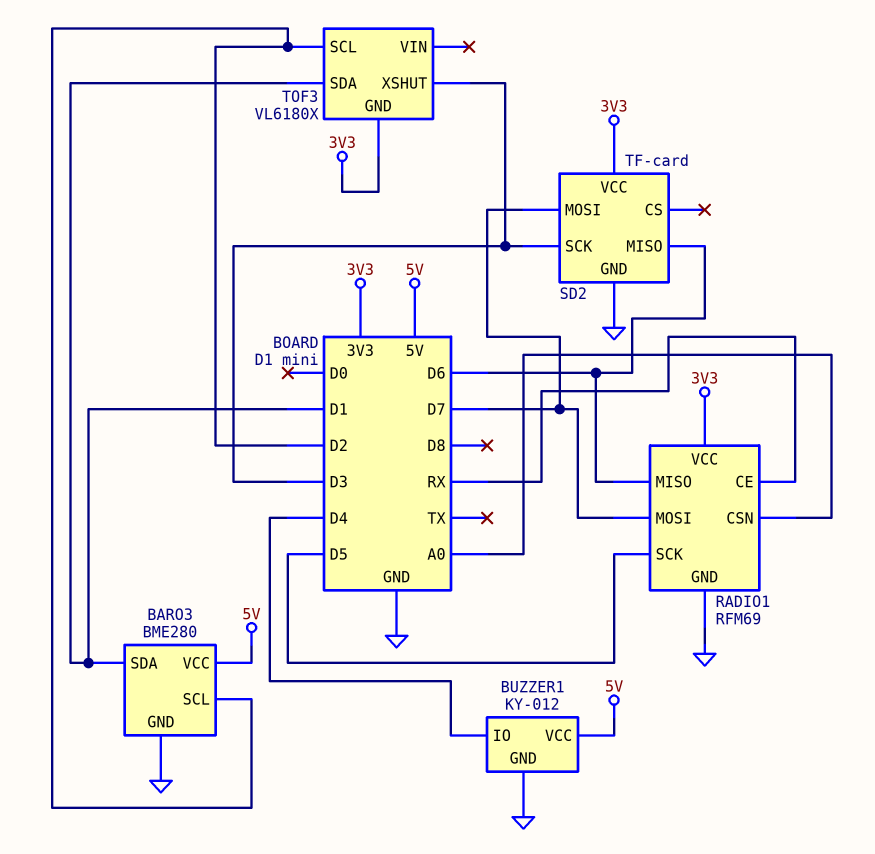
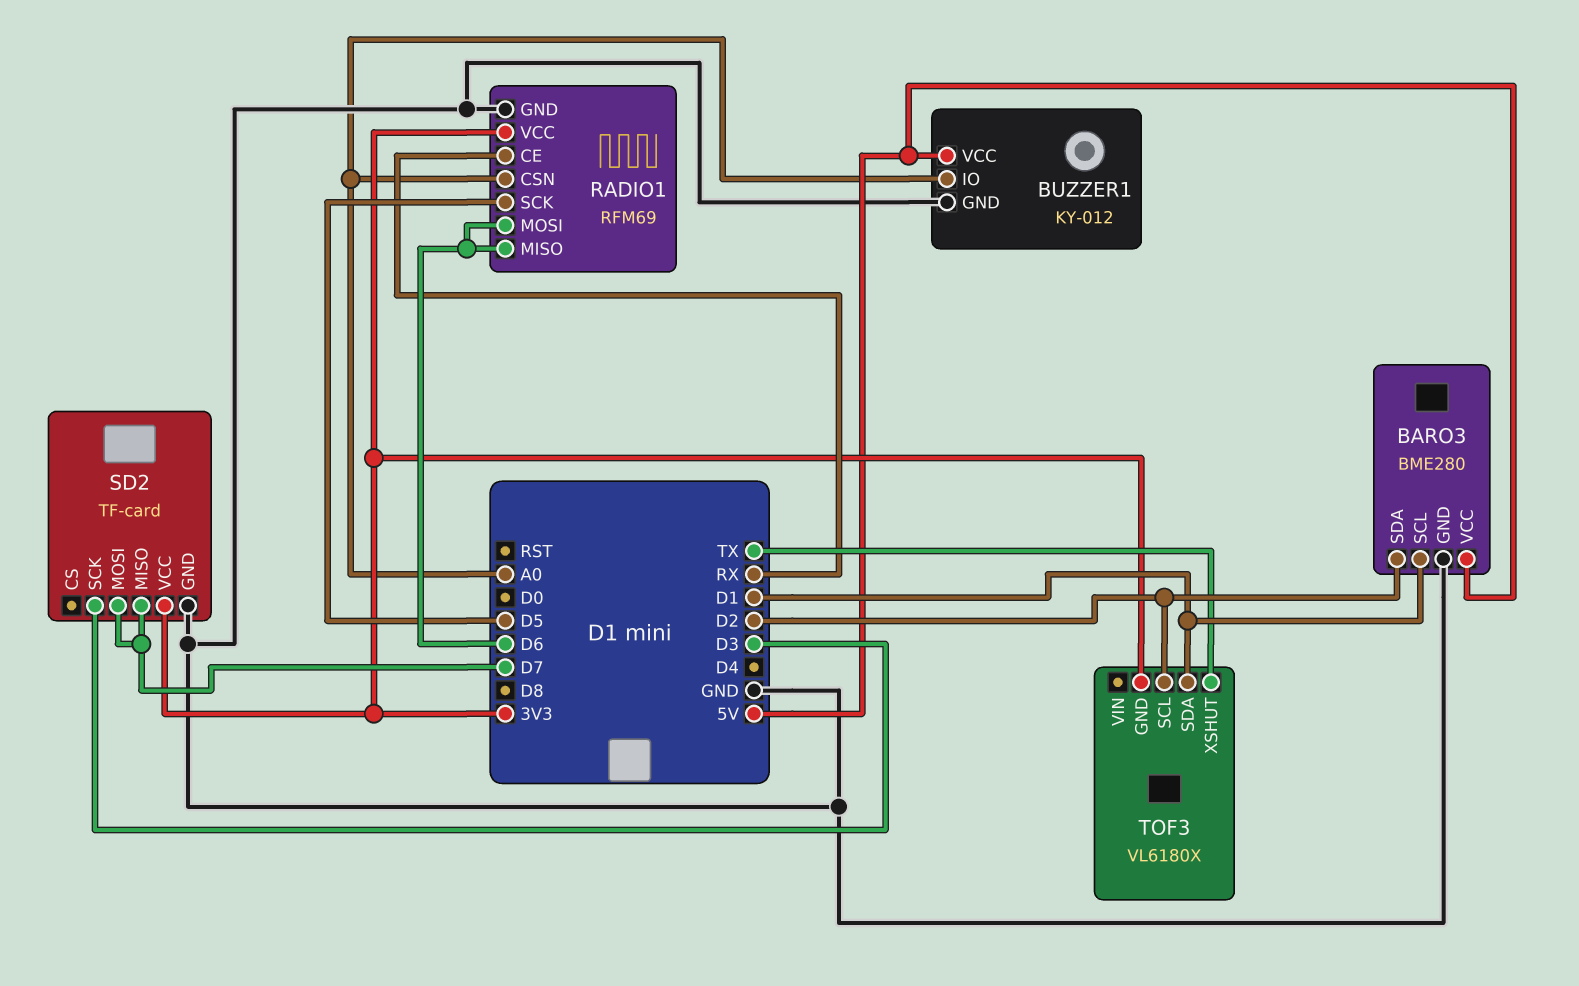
BARO3 pin SCL: D2 -> D1
BARO3 pin SDA: D1 -> D2
BUZZER1 pin IO: D4 -> A0
RADIO1 pin MOSI: D7 -> D6
SD2 pin MISO: D6 -> D7
TOF3 pin XSHUT: D3 -> TX

